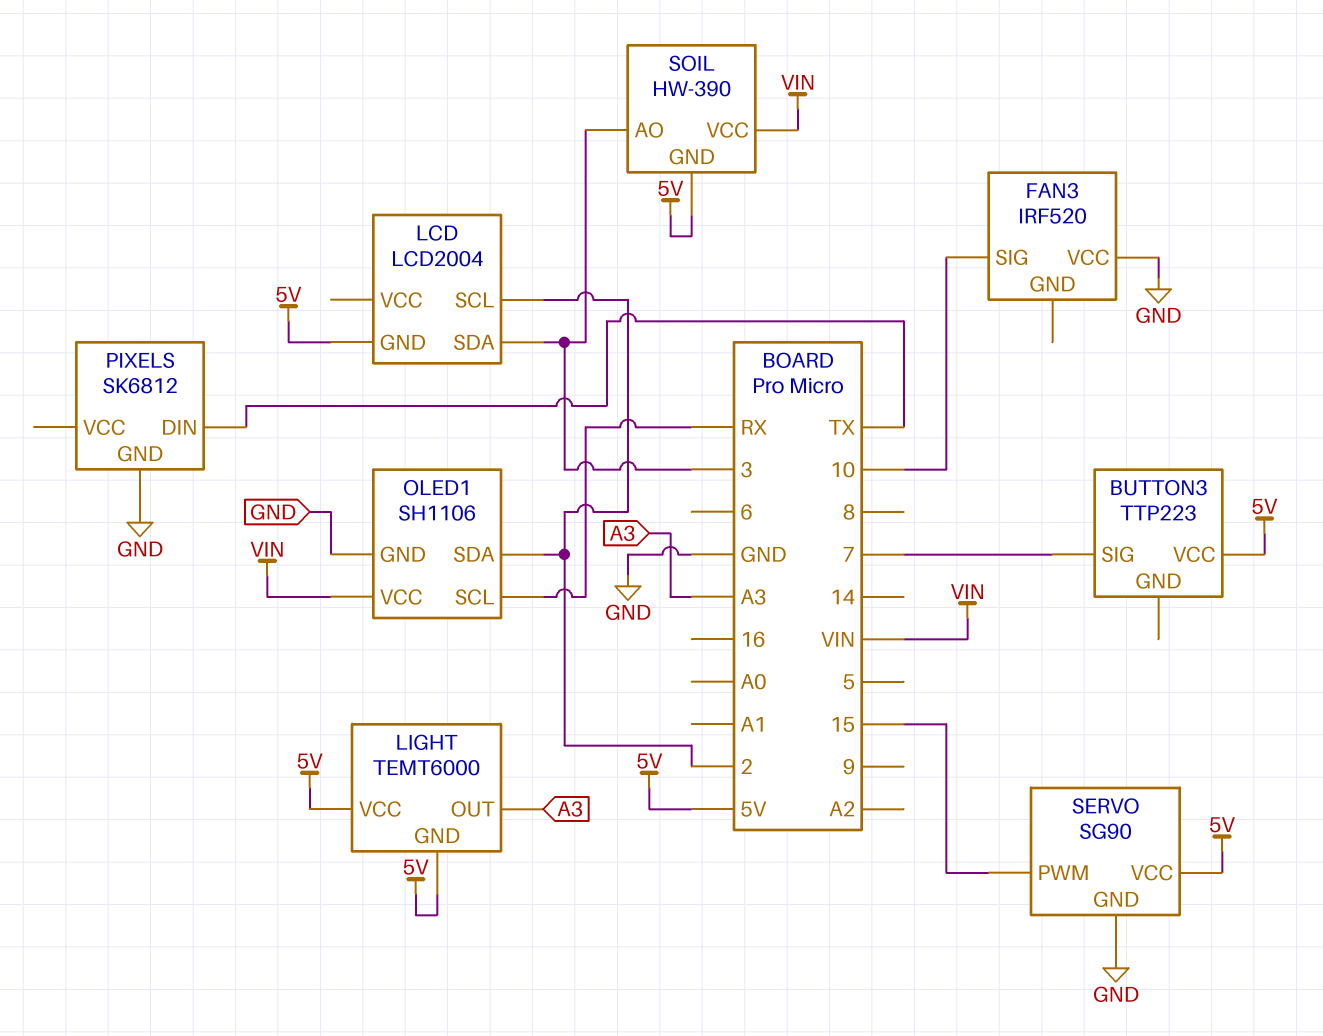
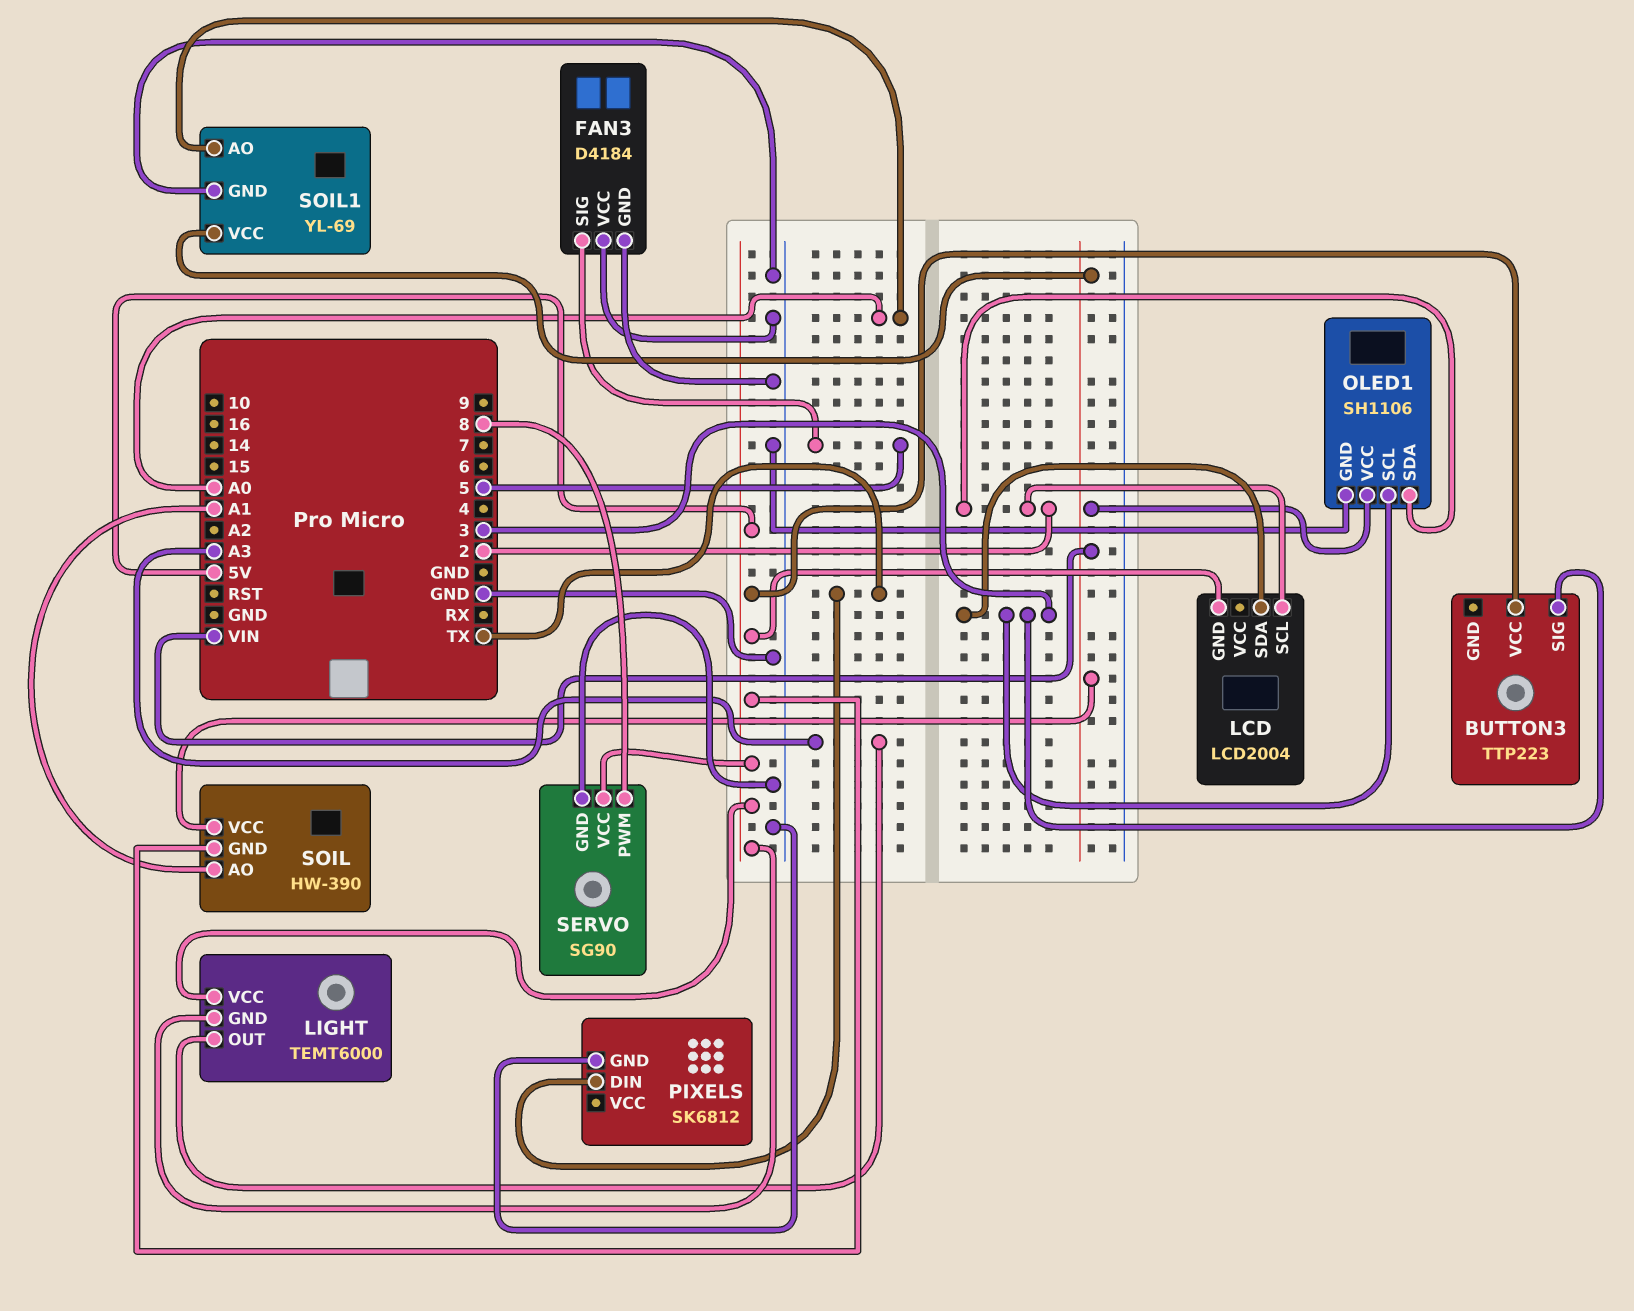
BUTTON3 pin SIG: 7 -> 3
FAN3: IRF520 -> D4184
FAN3 pin GND: none -> GND
FAN3 pin SIG: 10 -> 5
OLED1 pin SCL: RX -> 3
SERVO pin PWM: 15 -> 8
SOIL pin AO: 3 -> A1
SOIL1: none -> YL-69
SOIL1 pin AO: none -> A0
SOIL1 pin GND: none -> GND
SOIL1 pin VCC: none -> VIN

